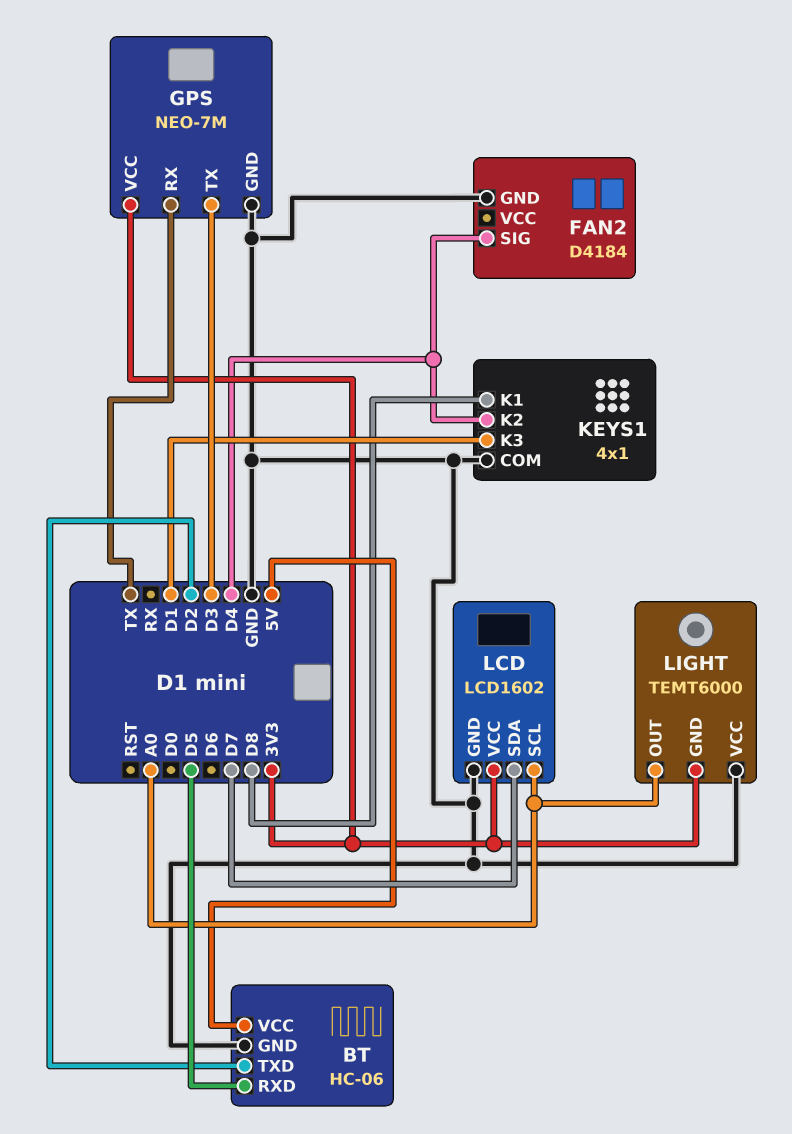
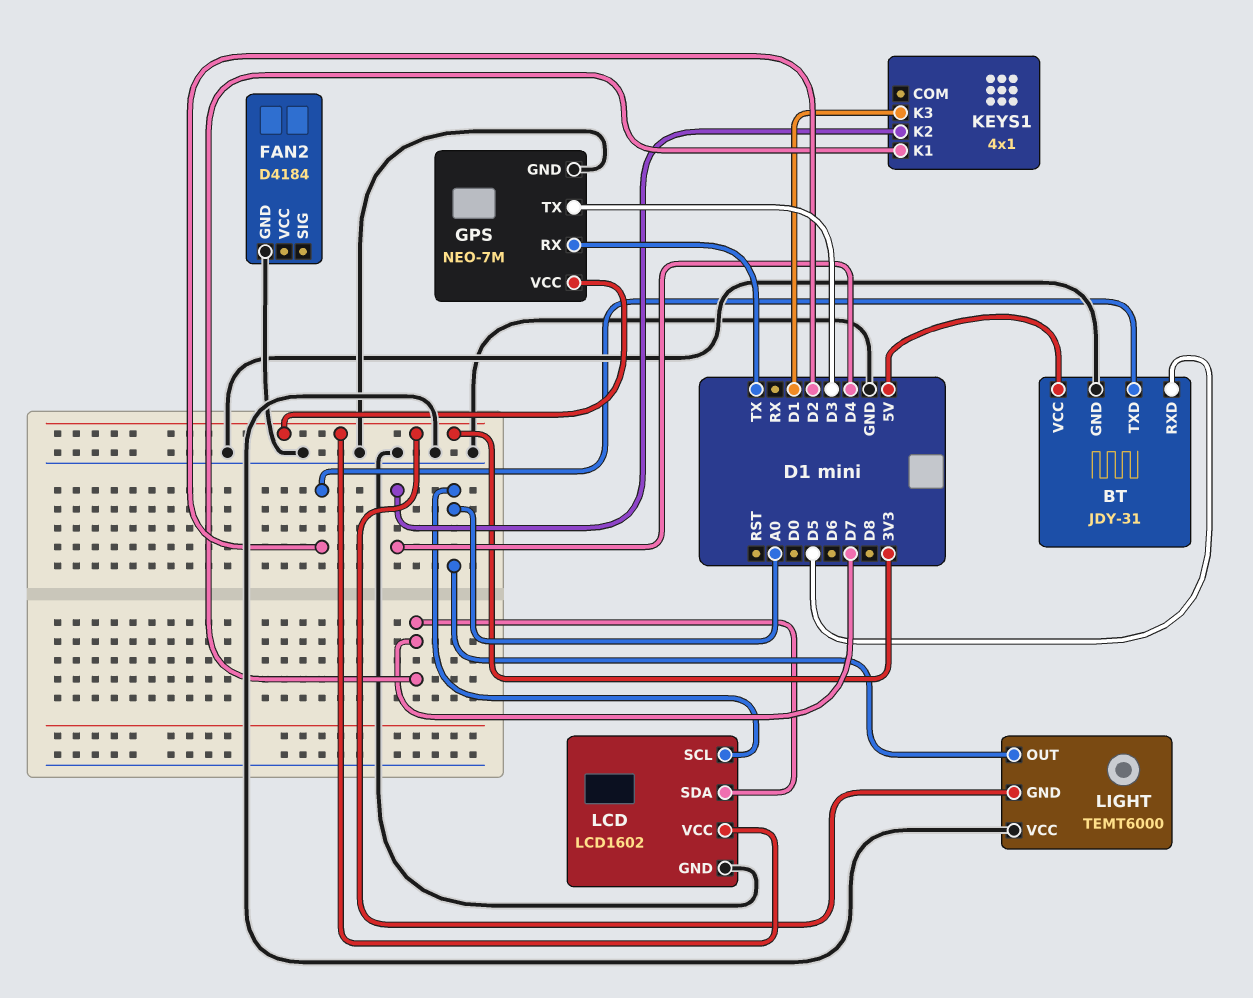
BT: HC-06 -> JDY-31
FAN2 pin SIG: D4 -> none
KEYS1 pin COM: GND -> none
KEYS1 pin K1: D8 -> D7

